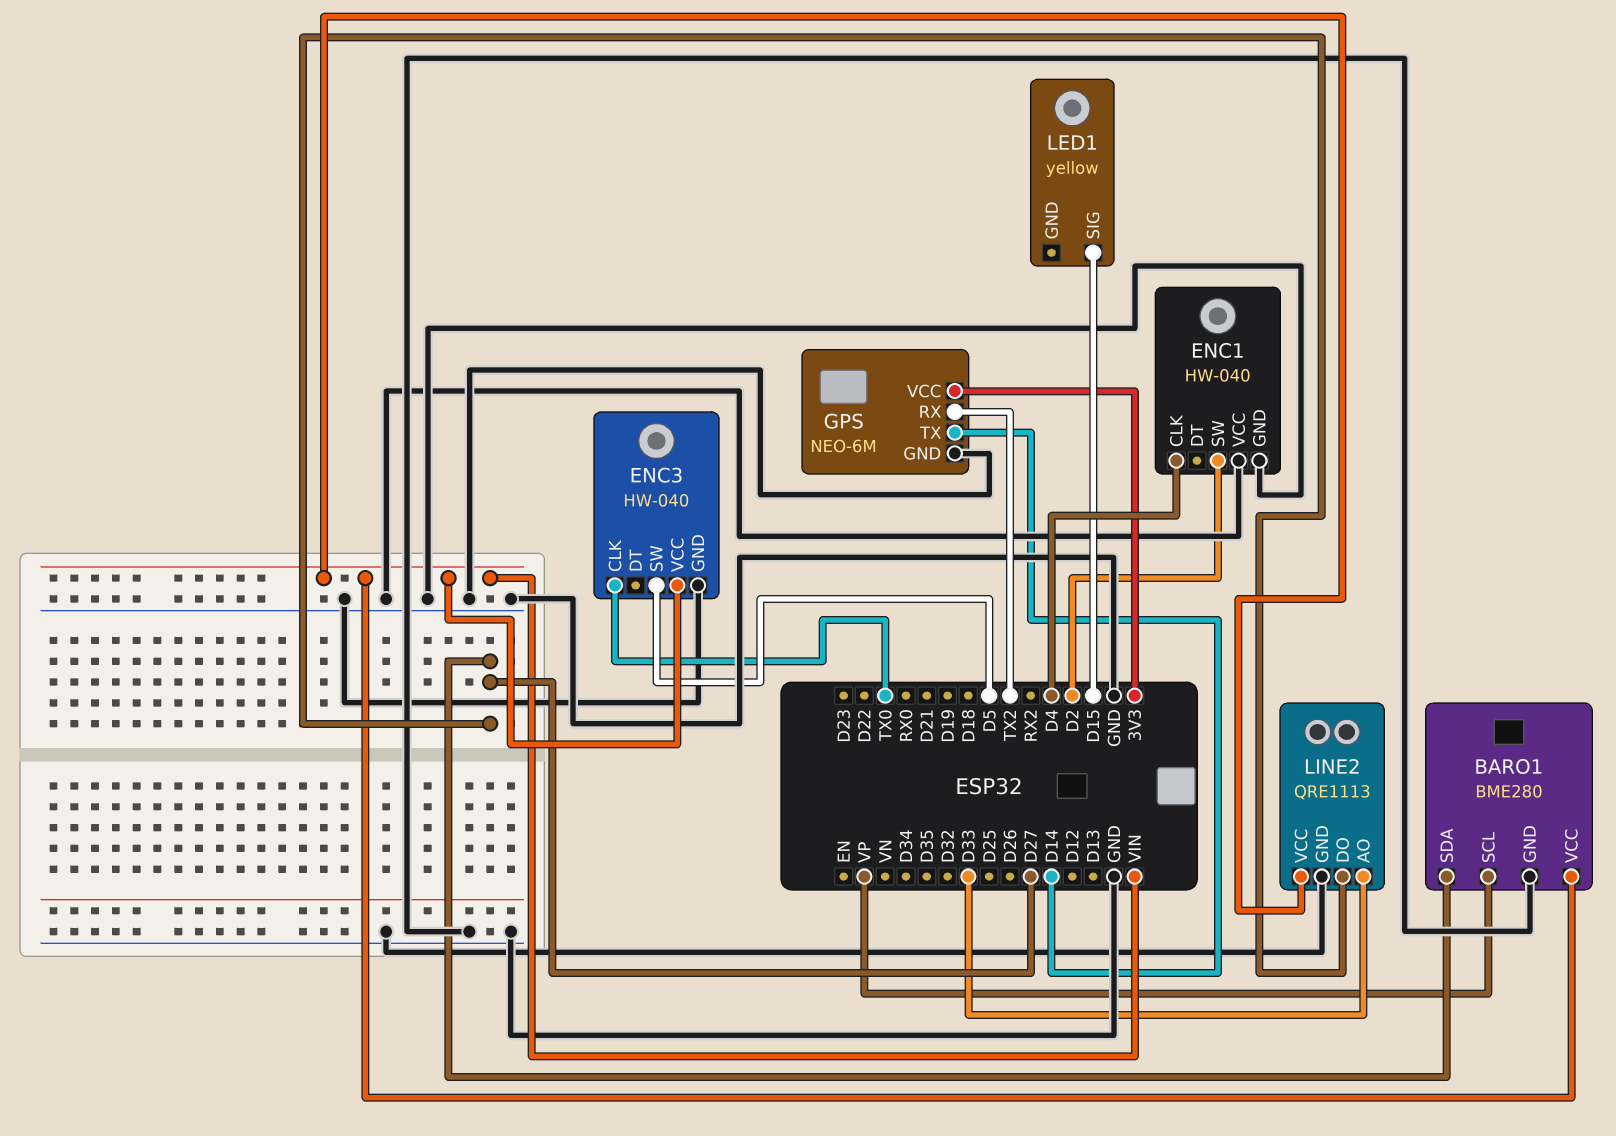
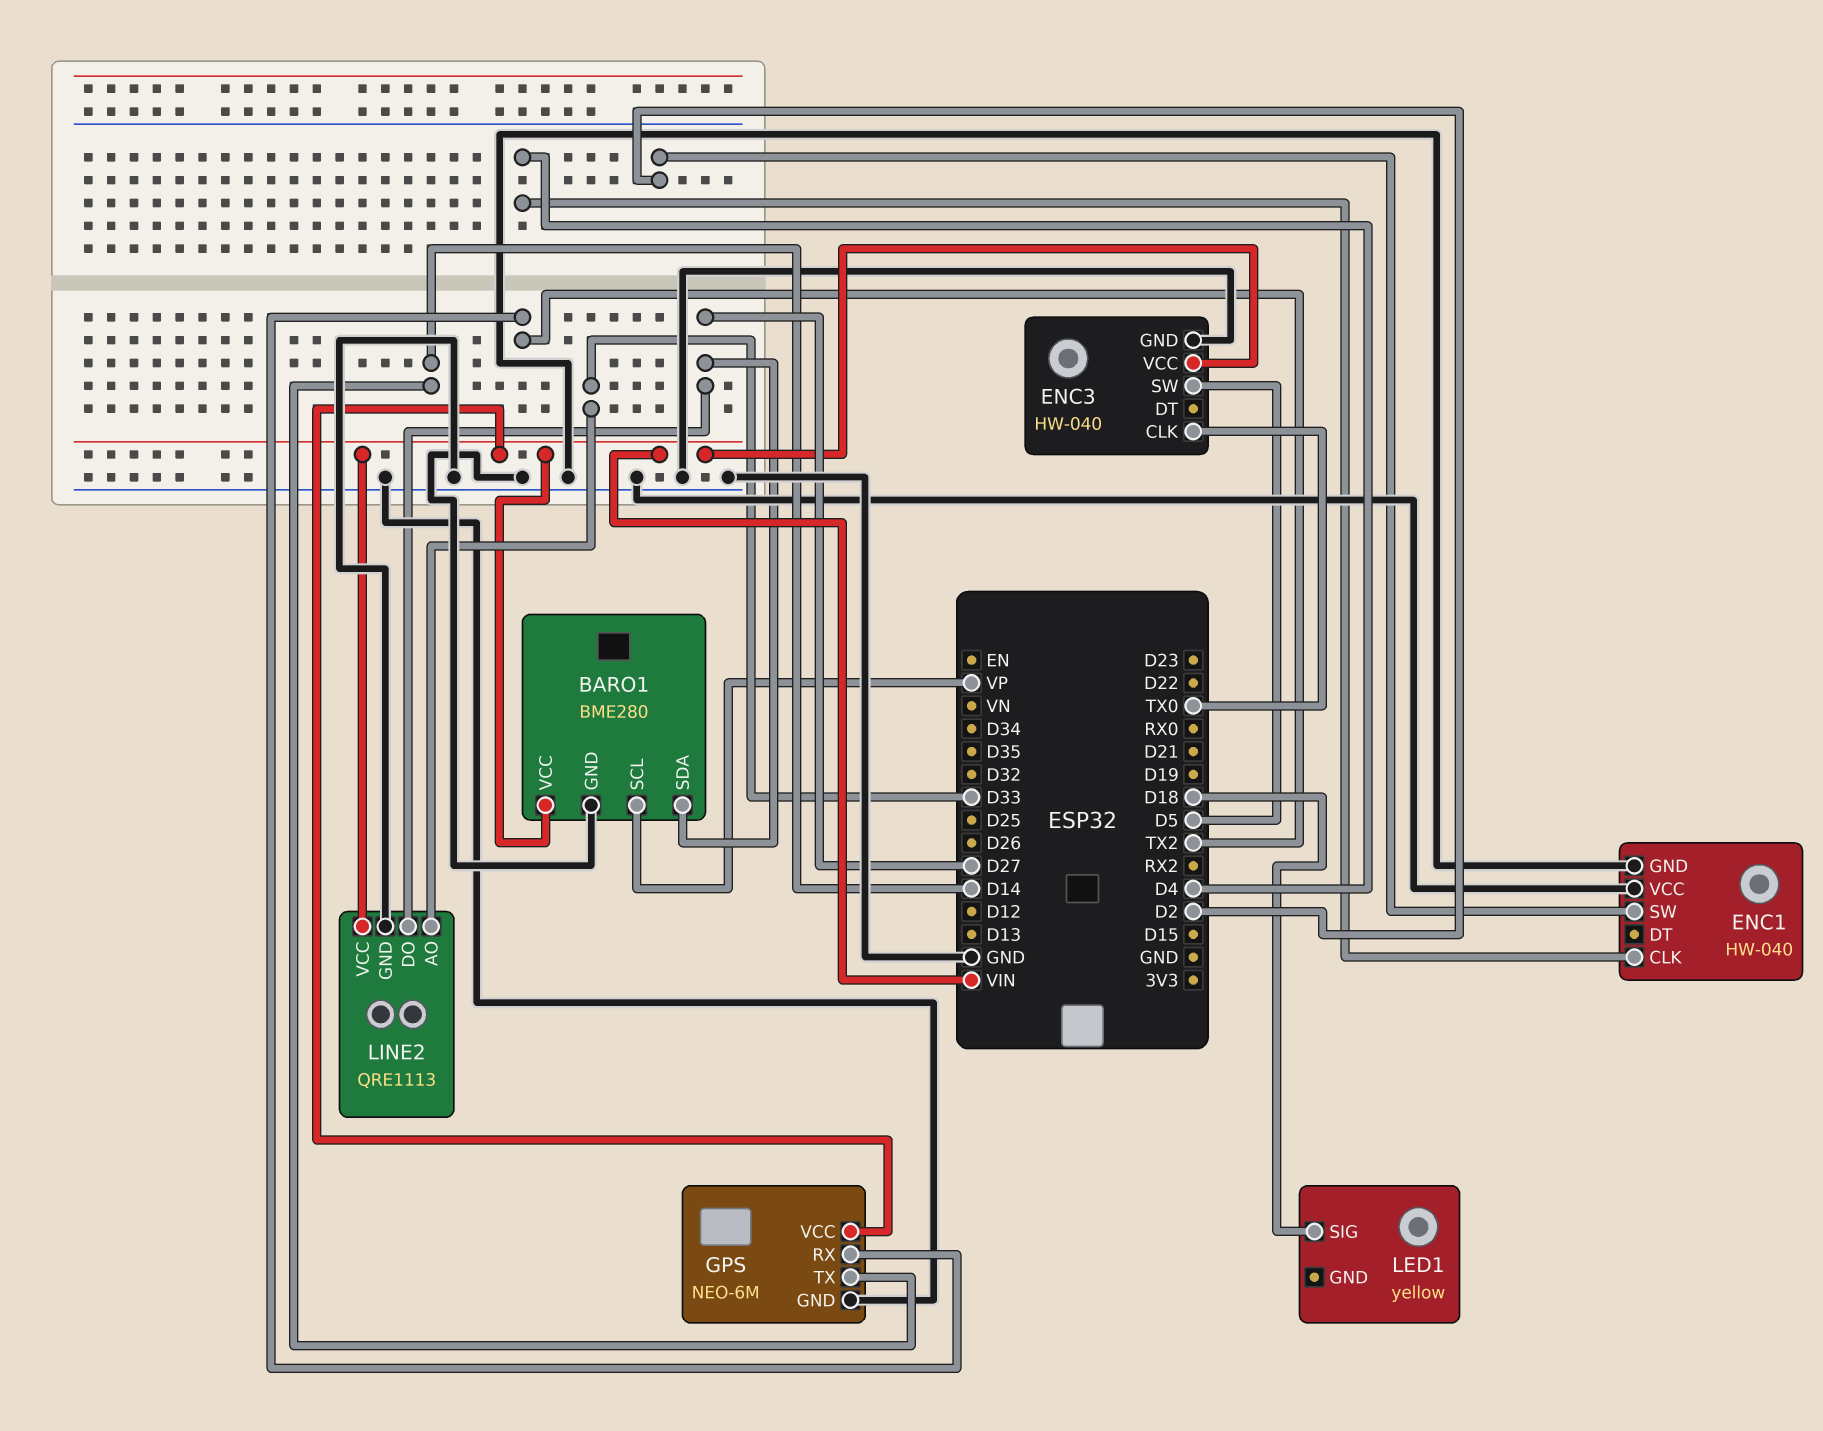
GPS pin VCC: 3V3 -> VIN
LED1 pin SIG: D15 -> D18

